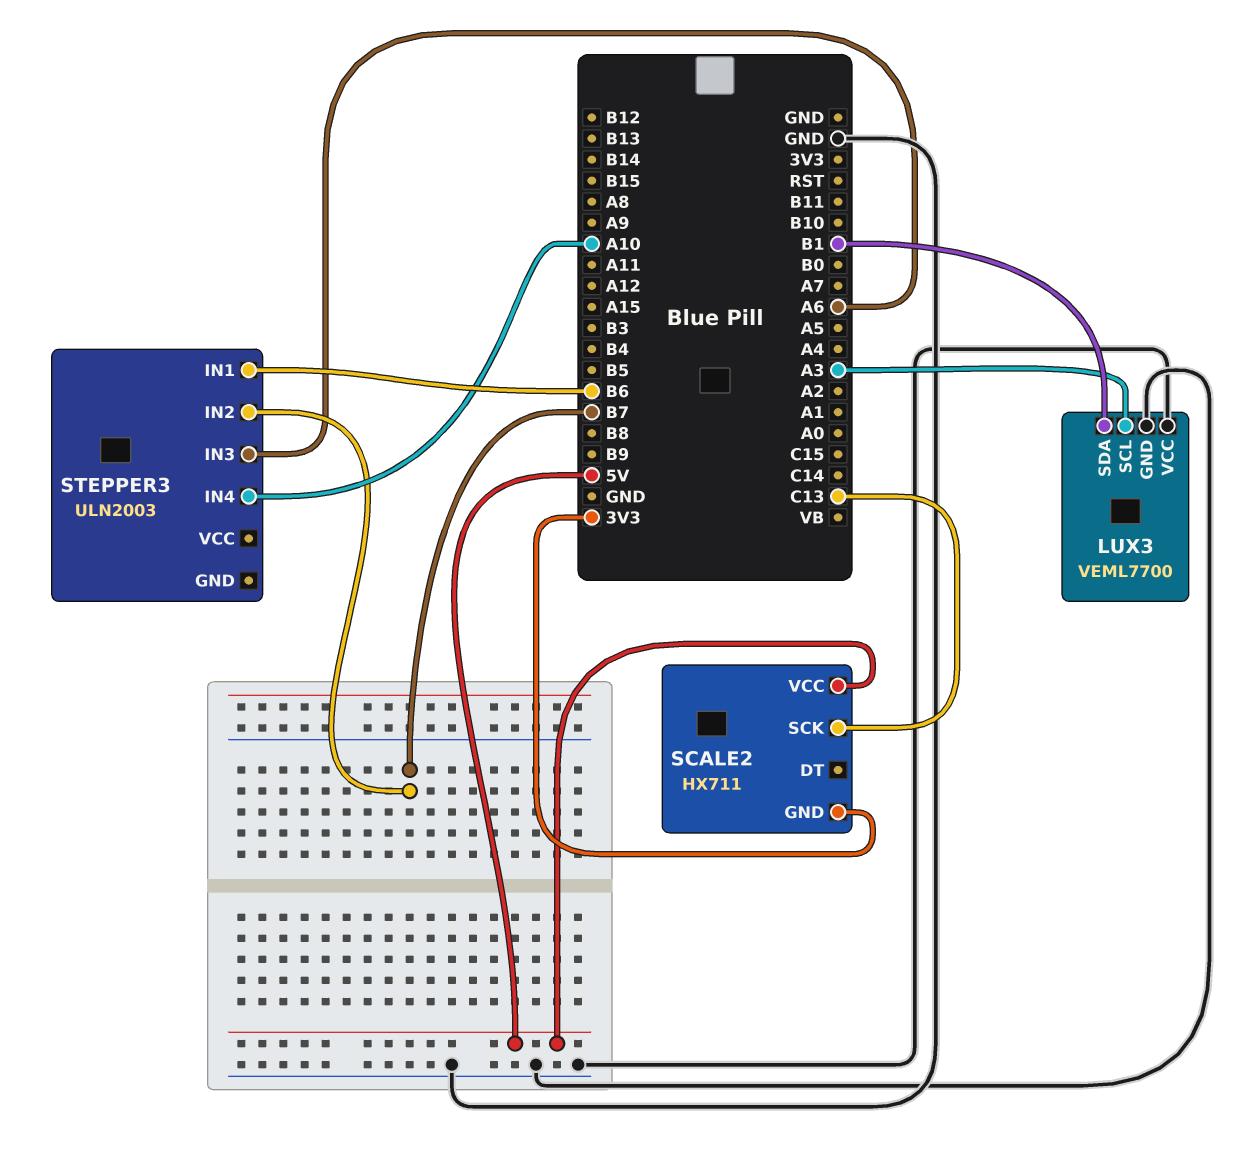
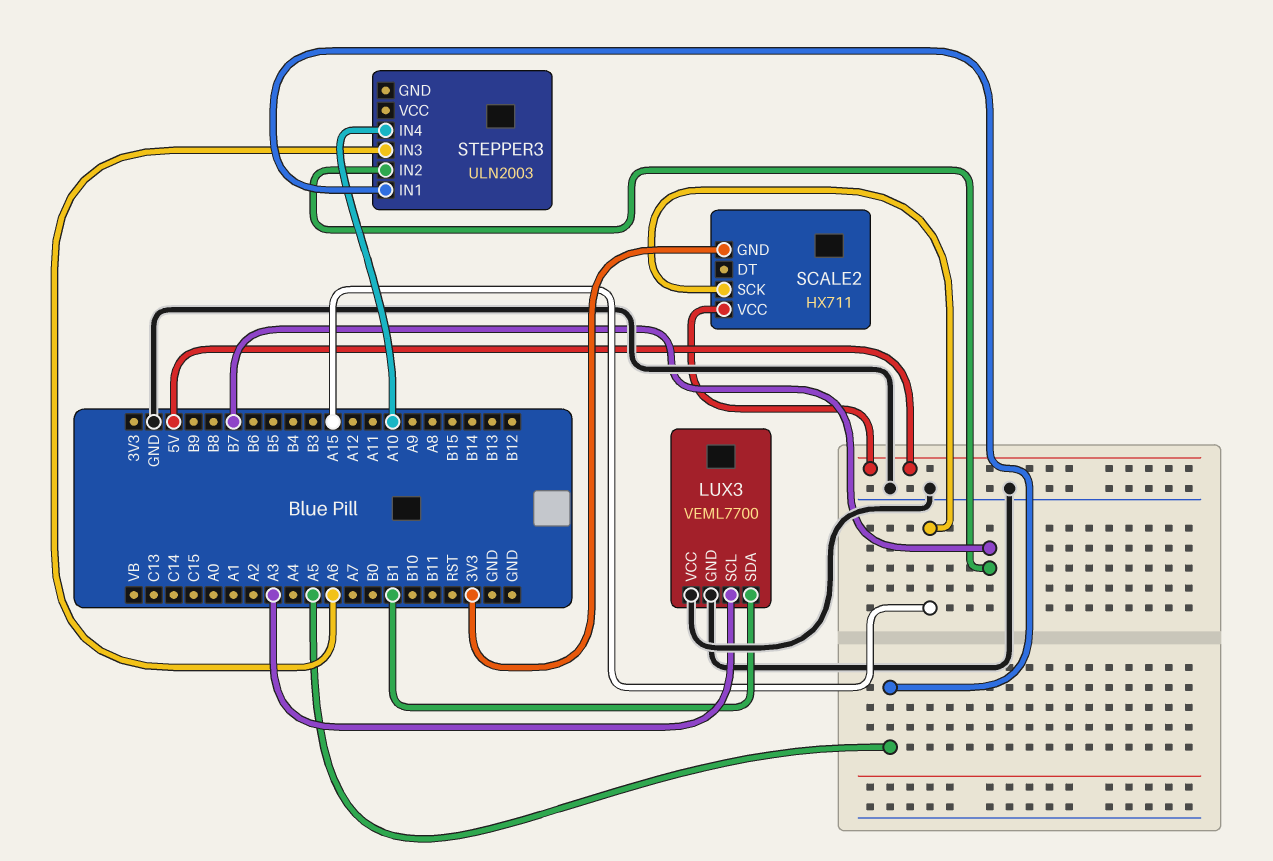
SCALE2 pin SCK: C13 -> A15
STEPPER3 pin IN1: B6 -> A5

